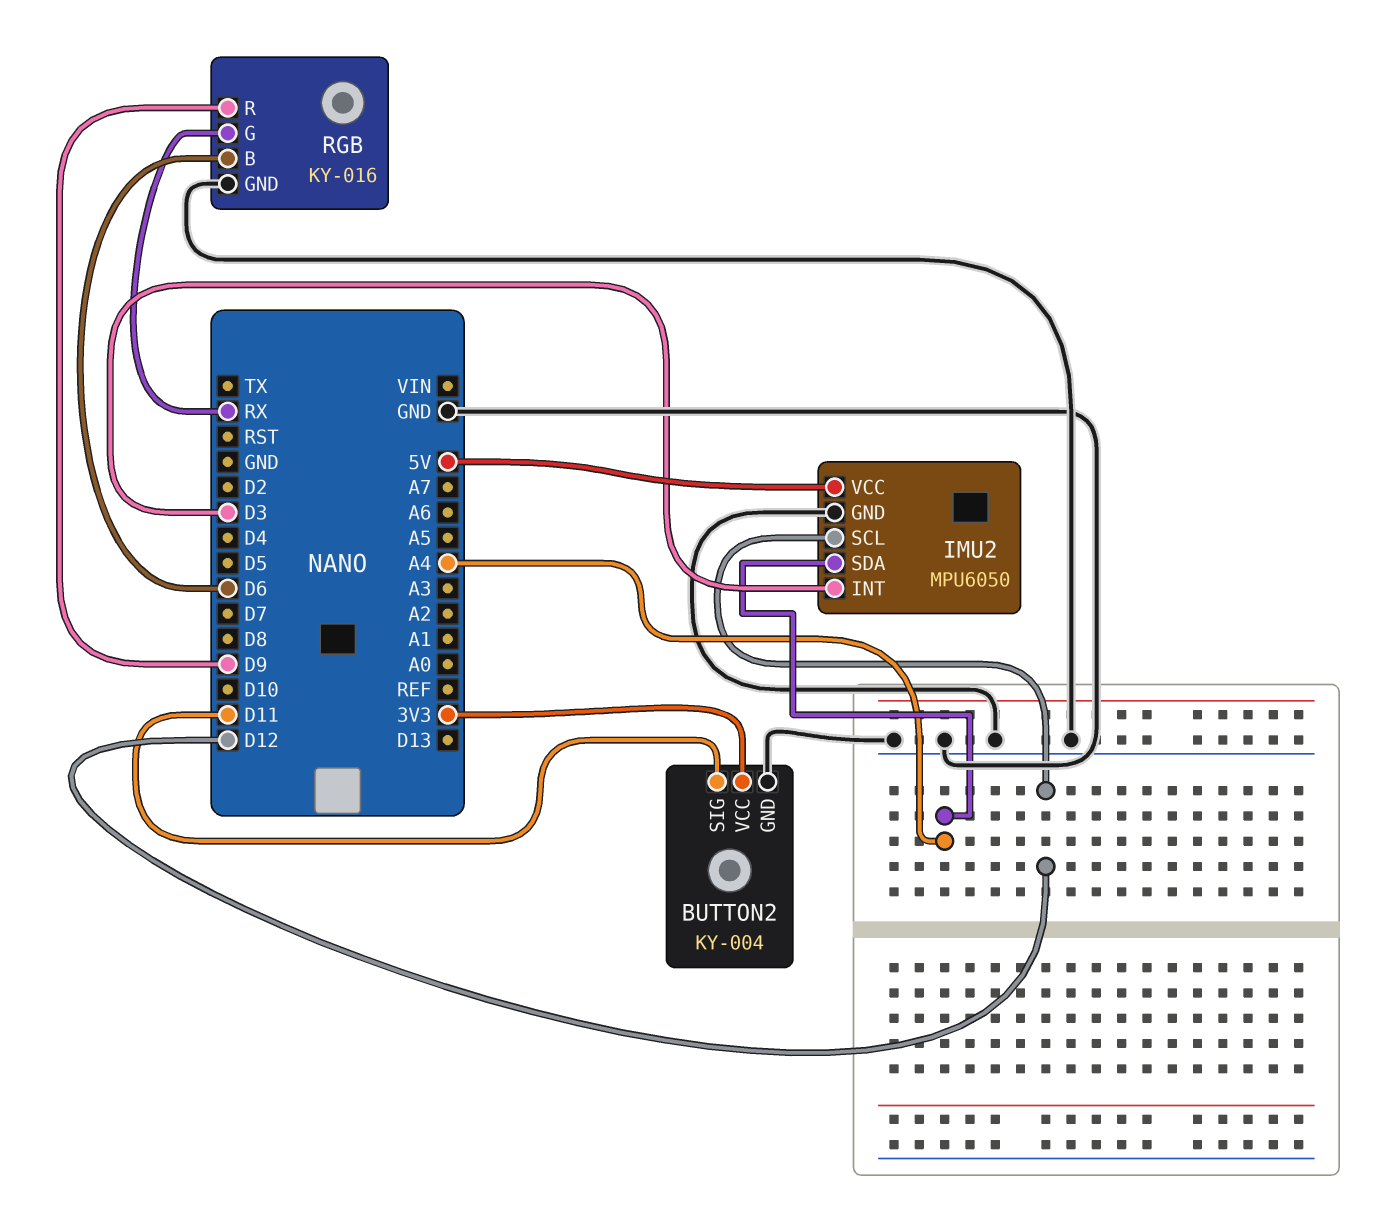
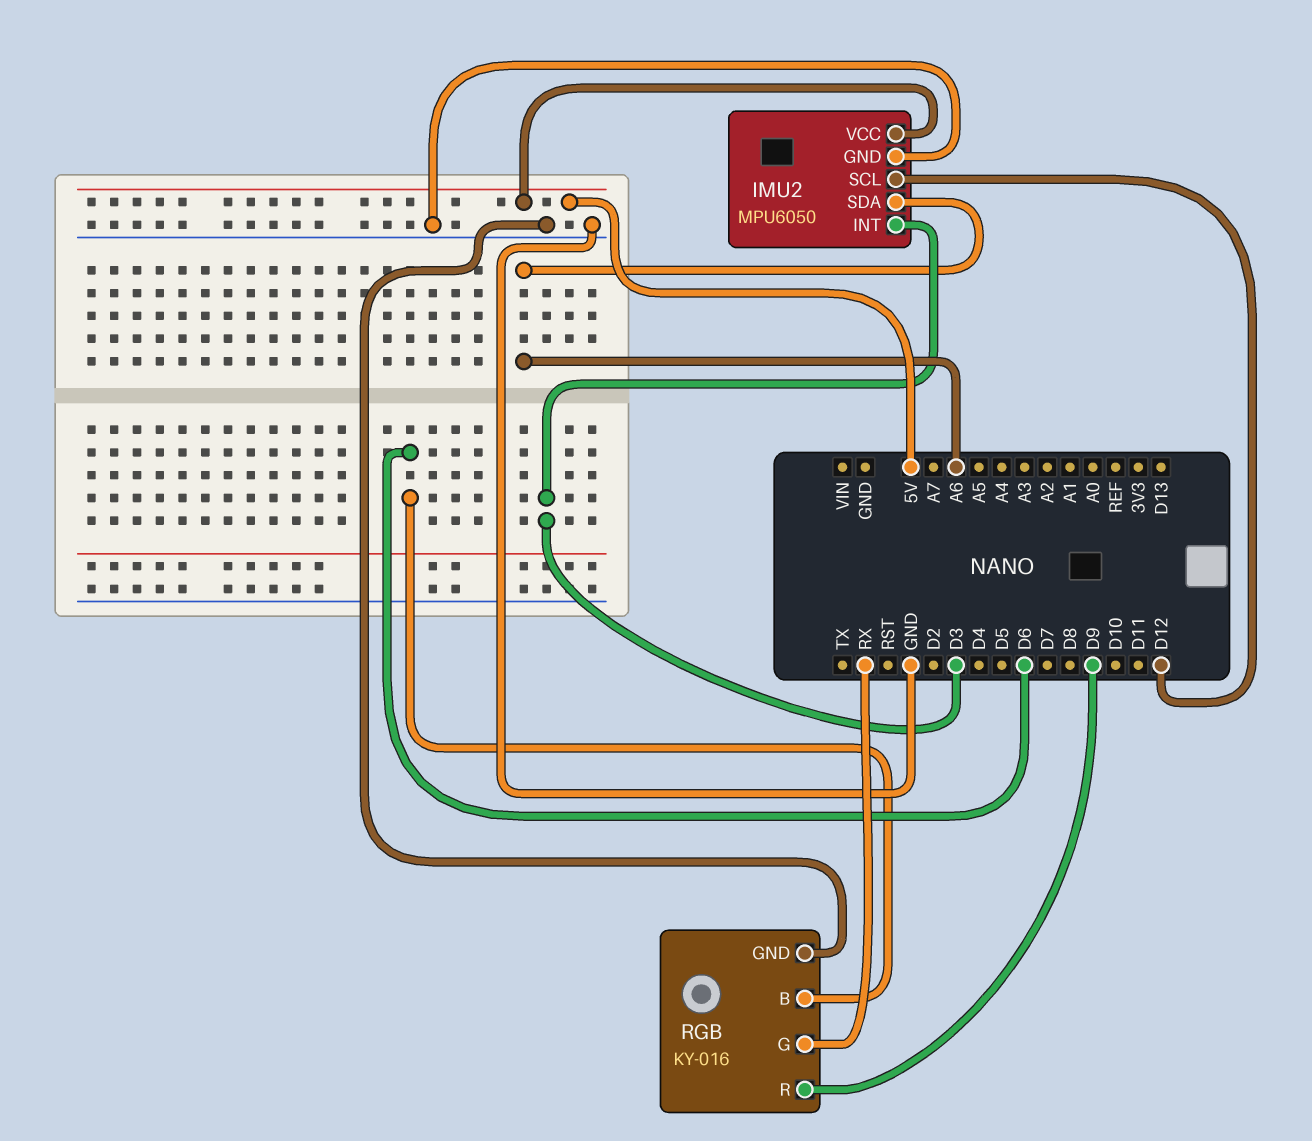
BUTTON2: KY-004 -> none
BUTTON2 pin GND: GND -> none
BUTTON2 pin SIG: D11 -> none
BUTTON2 pin VCC: 3V3 -> none
IMU2 pin SDA: A4 -> A6

